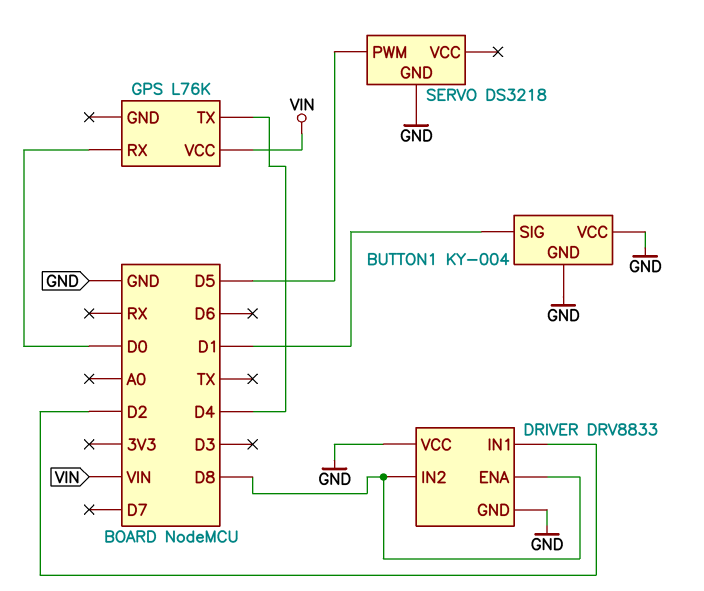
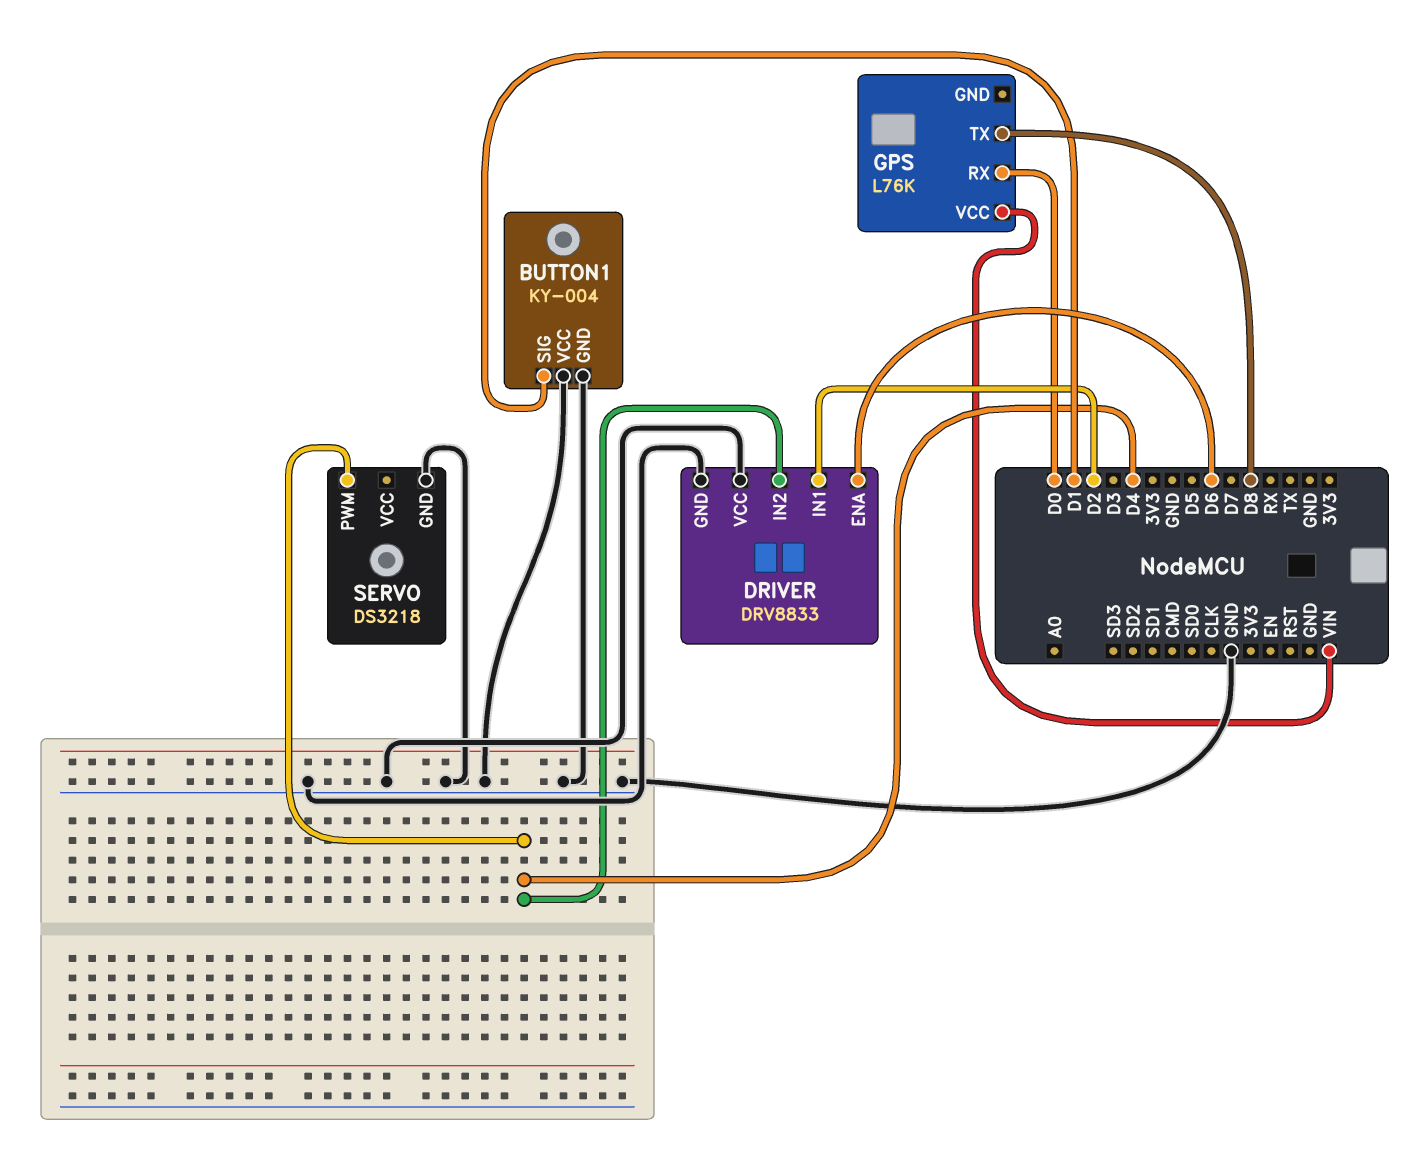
DRIVER pin ENA: D8 -> D6
DRIVER pin IN2: D8 -> D4
GPS pin TX: D4 -> D8
SERVO pin PWM: D5 -> D4

